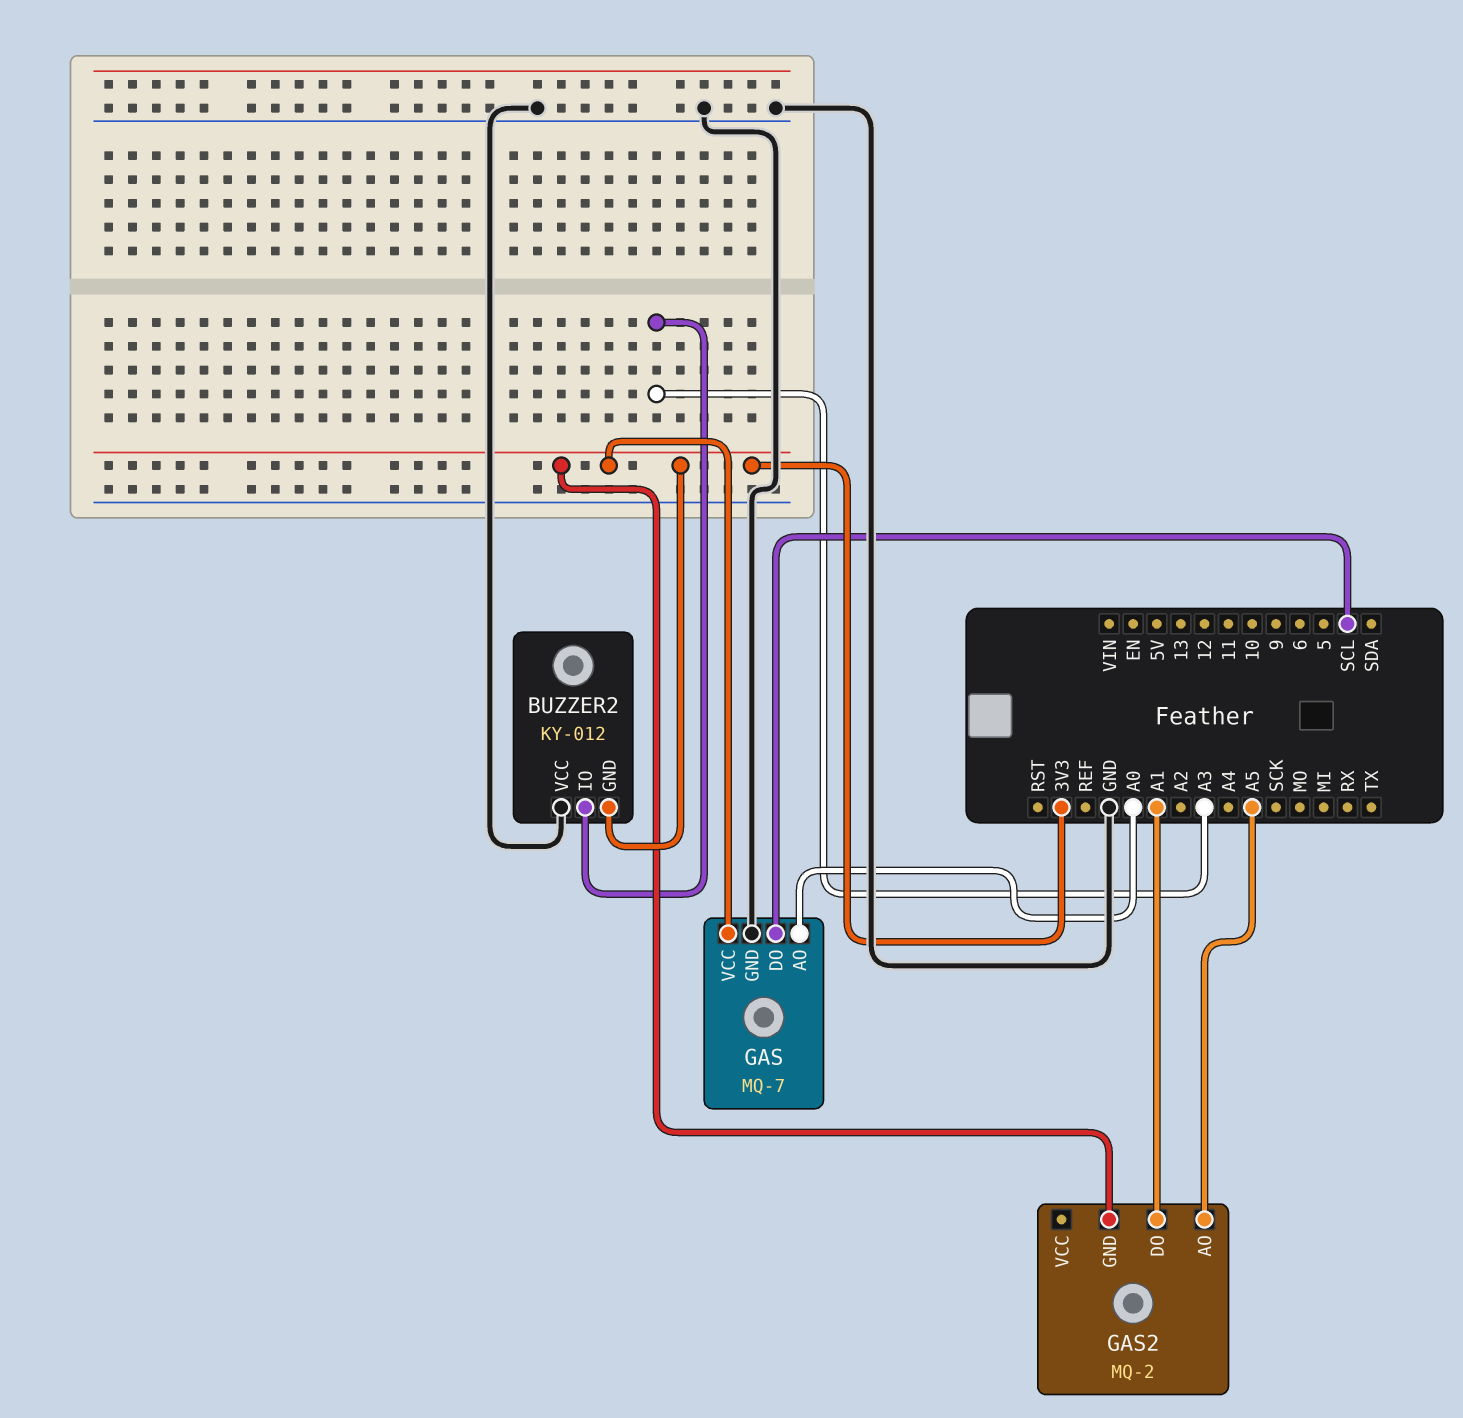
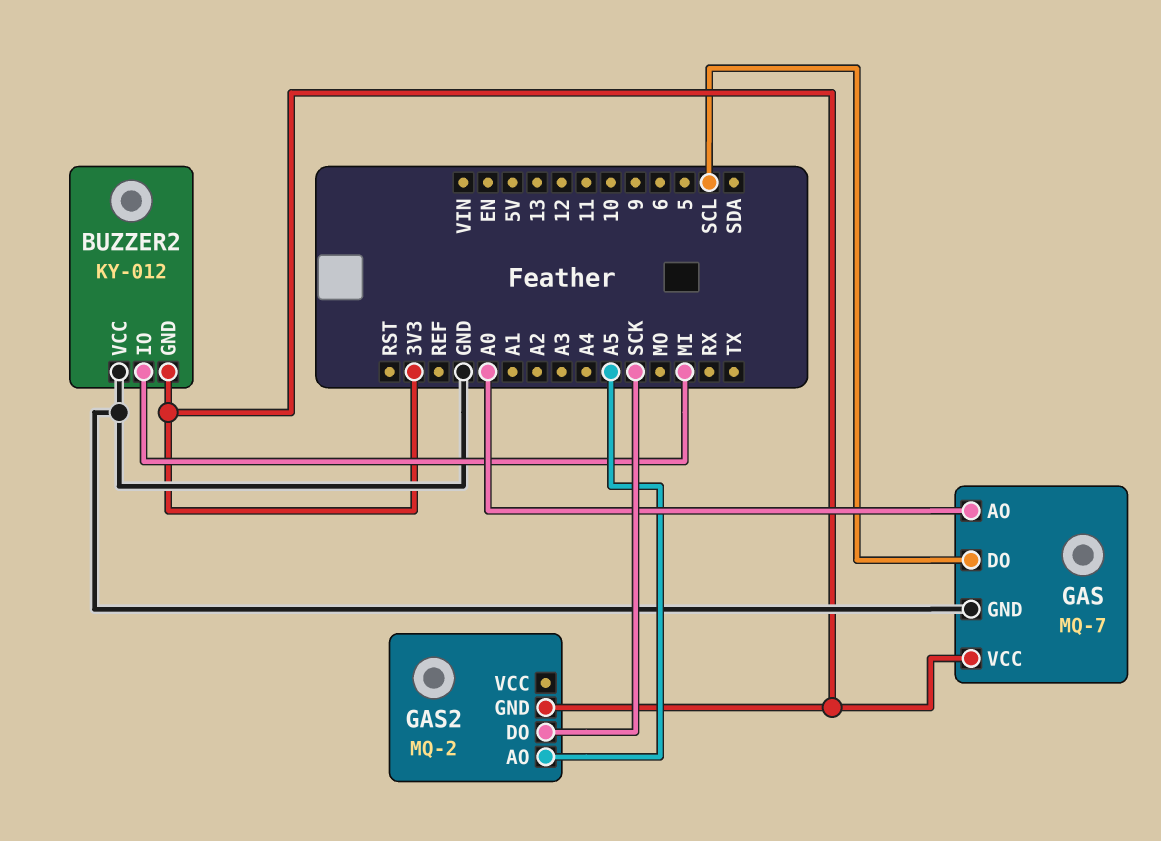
BUZZER2 pin IO: A3 -> MI
GAS2 pin DO: A1 -> SCK

